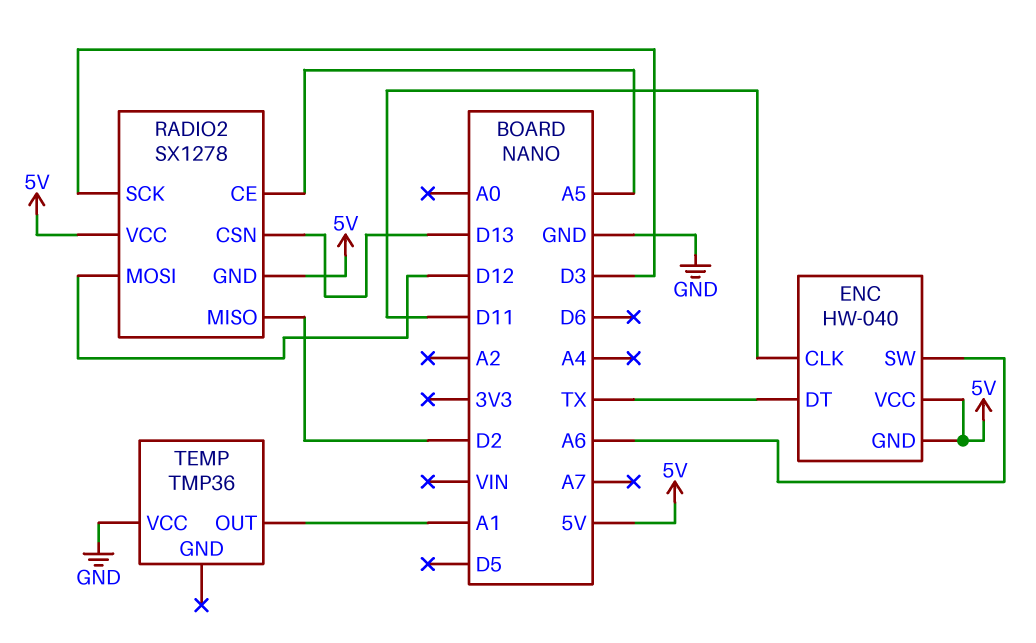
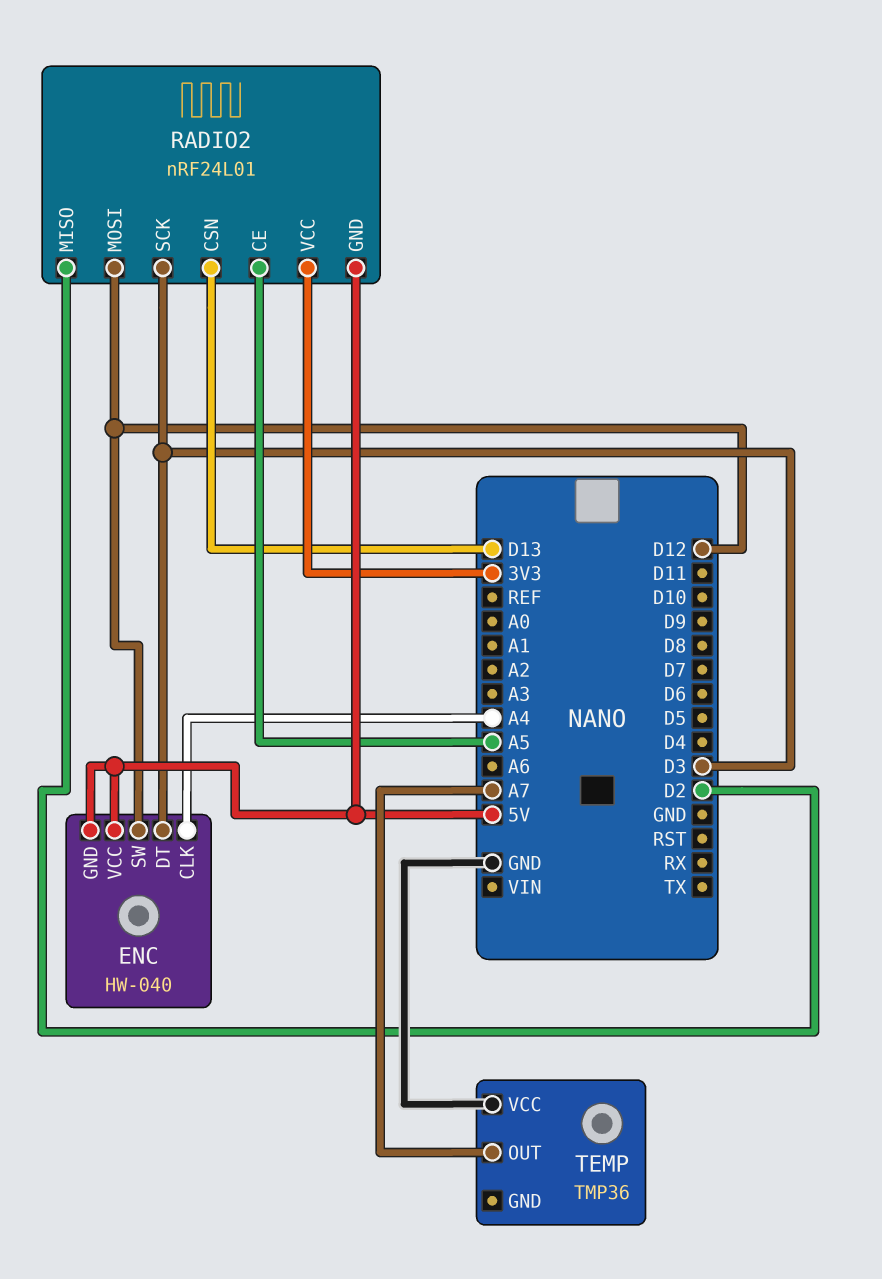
ENC pin CLK: D11 -> A4
ENC pin DT: TX -> D3
ENC pin SW: A6 -> D12
RADIO2: SX1278 -> nRF24L01
RADIO2 pin VCC: 5V -> 3V3
TEMP pin OUT: A1 -> A7

